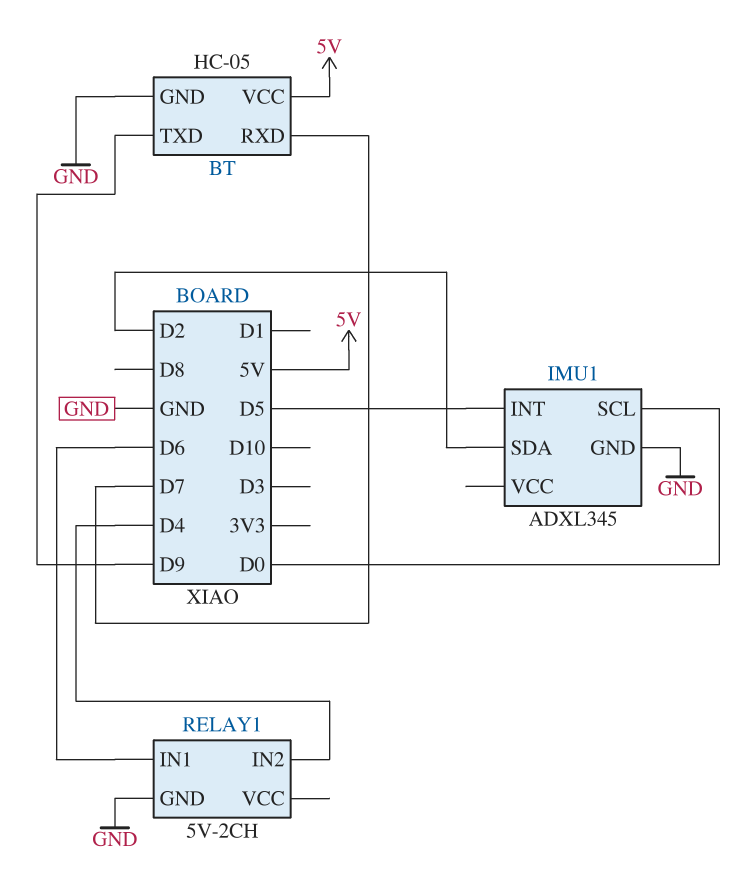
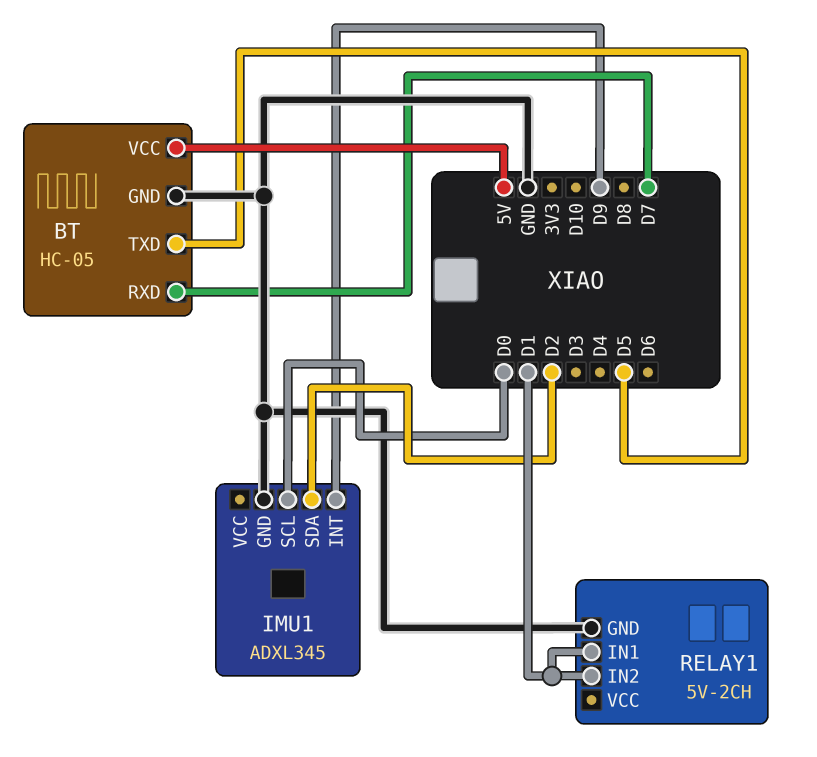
BT pin TXD: D9 -> D5
IMU1 pin INT: D5 -> D9
RELAY1 pin IN1: D6 -> D1
RELAY1 pin IN2: D4 -> D1

